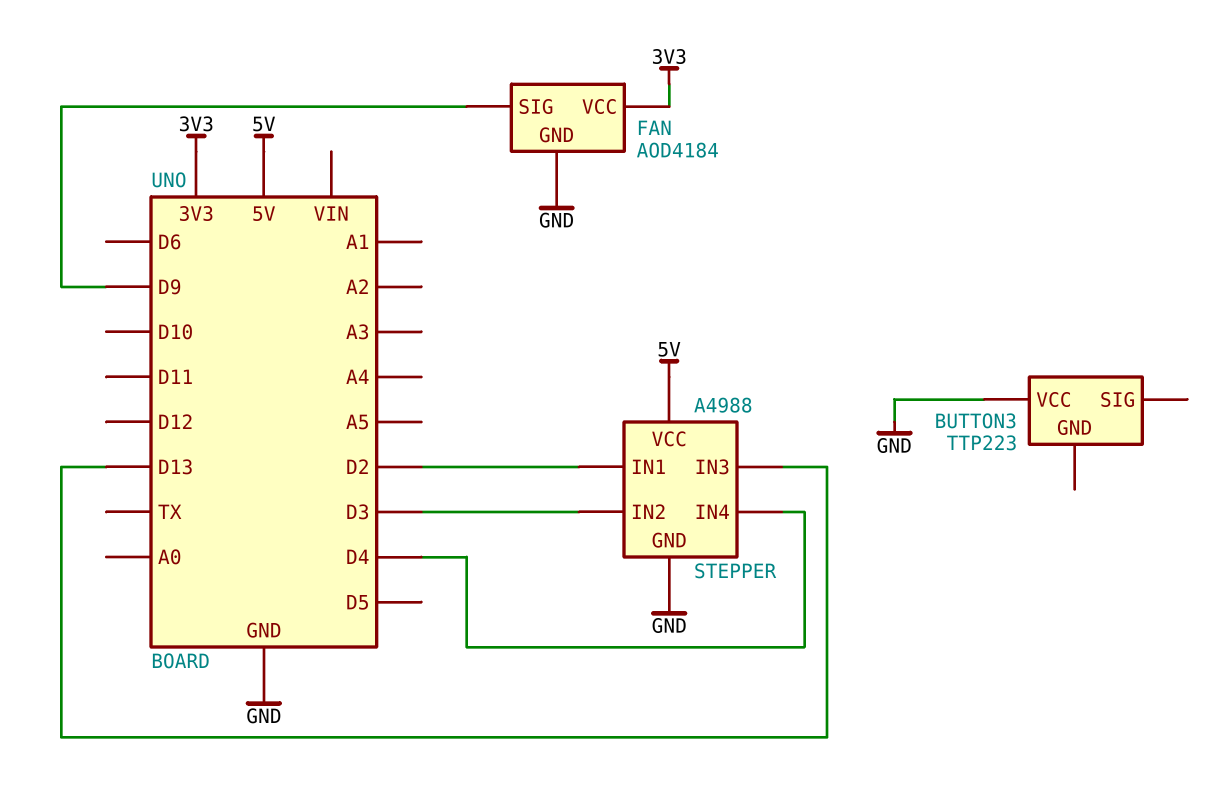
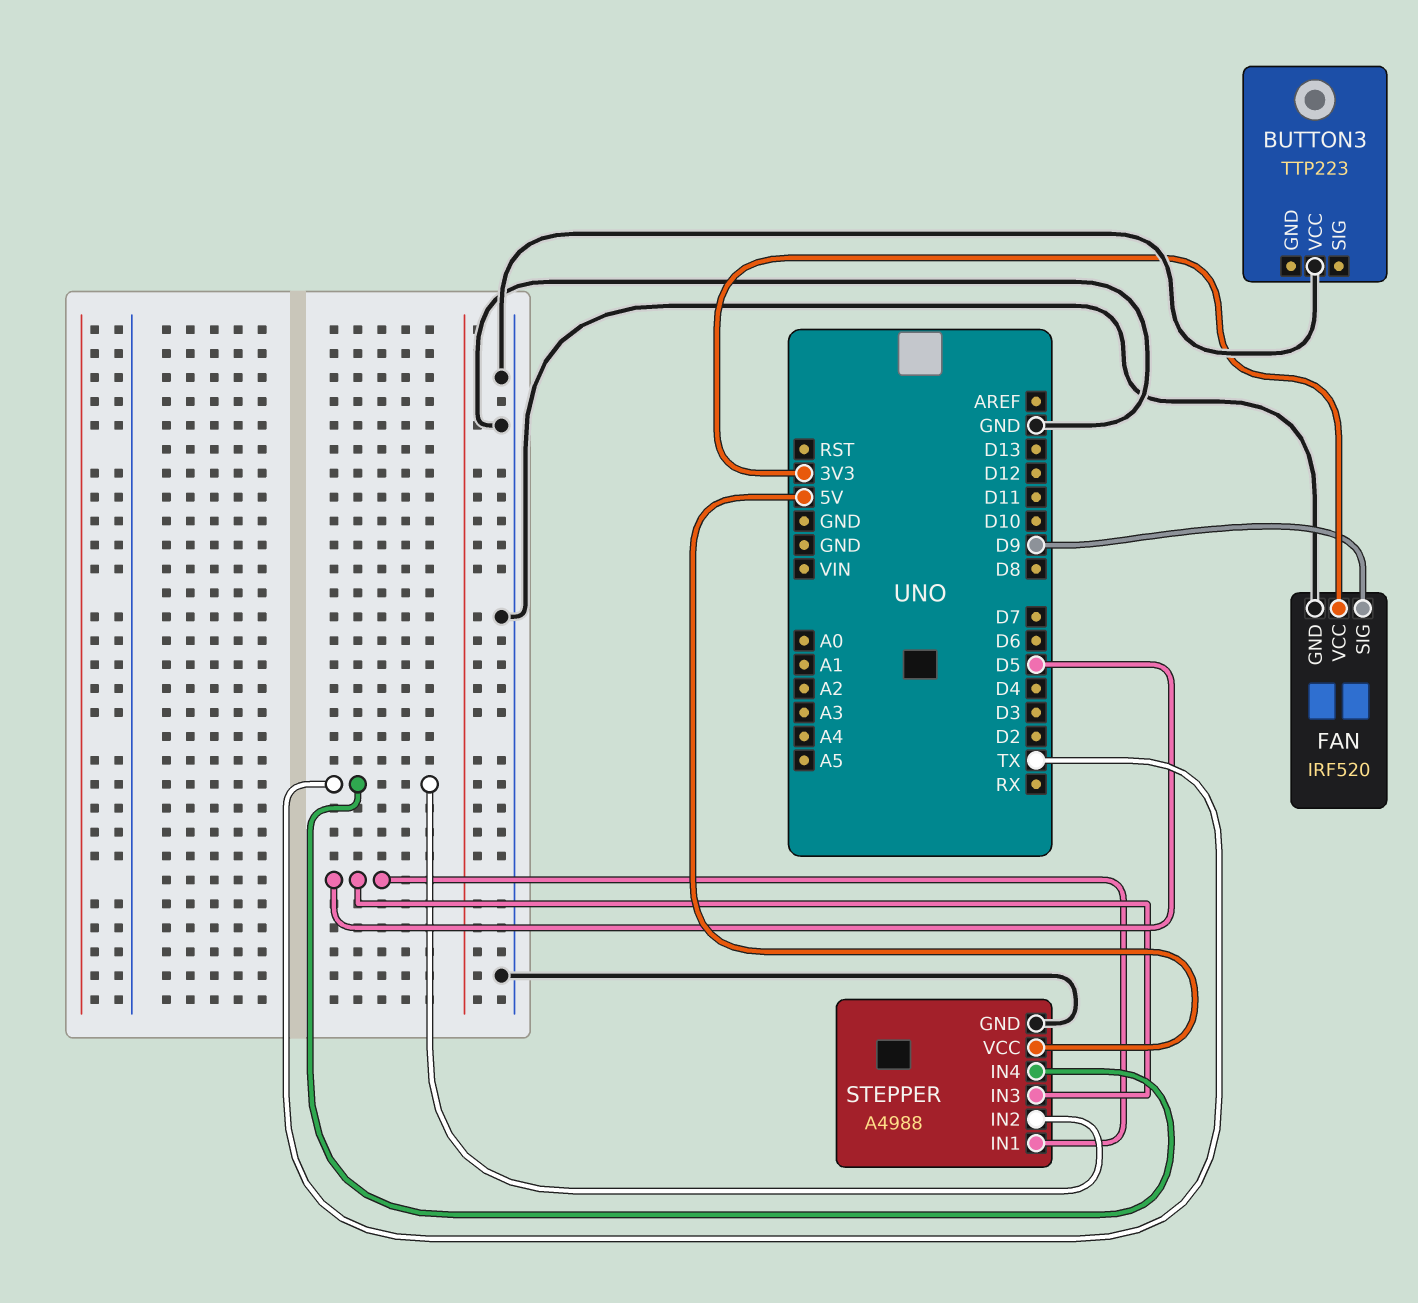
FAN: AOD4184 -> IRF520
STEPPER pin IN1: D2 -> D5
STEPPER pin IN2: D3 -> TX
STEPPER pin IN3: D13 -> D5
STEPPER pin IN4: D4 -> TX

